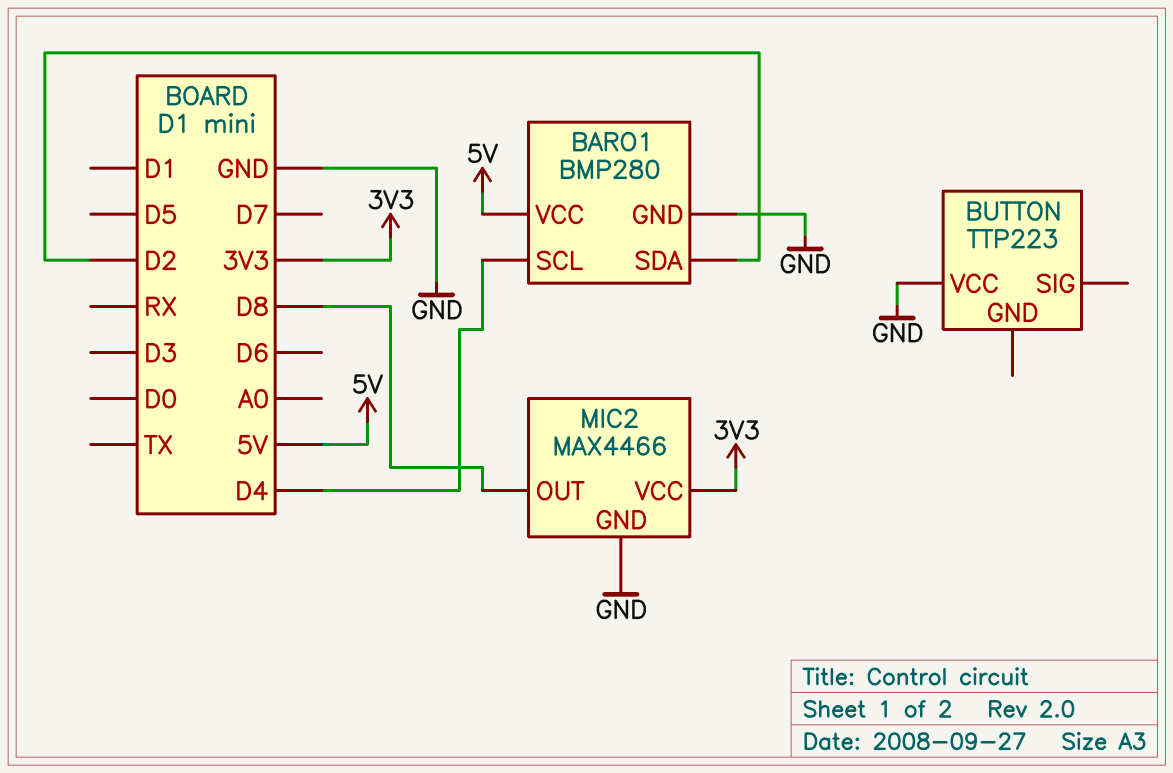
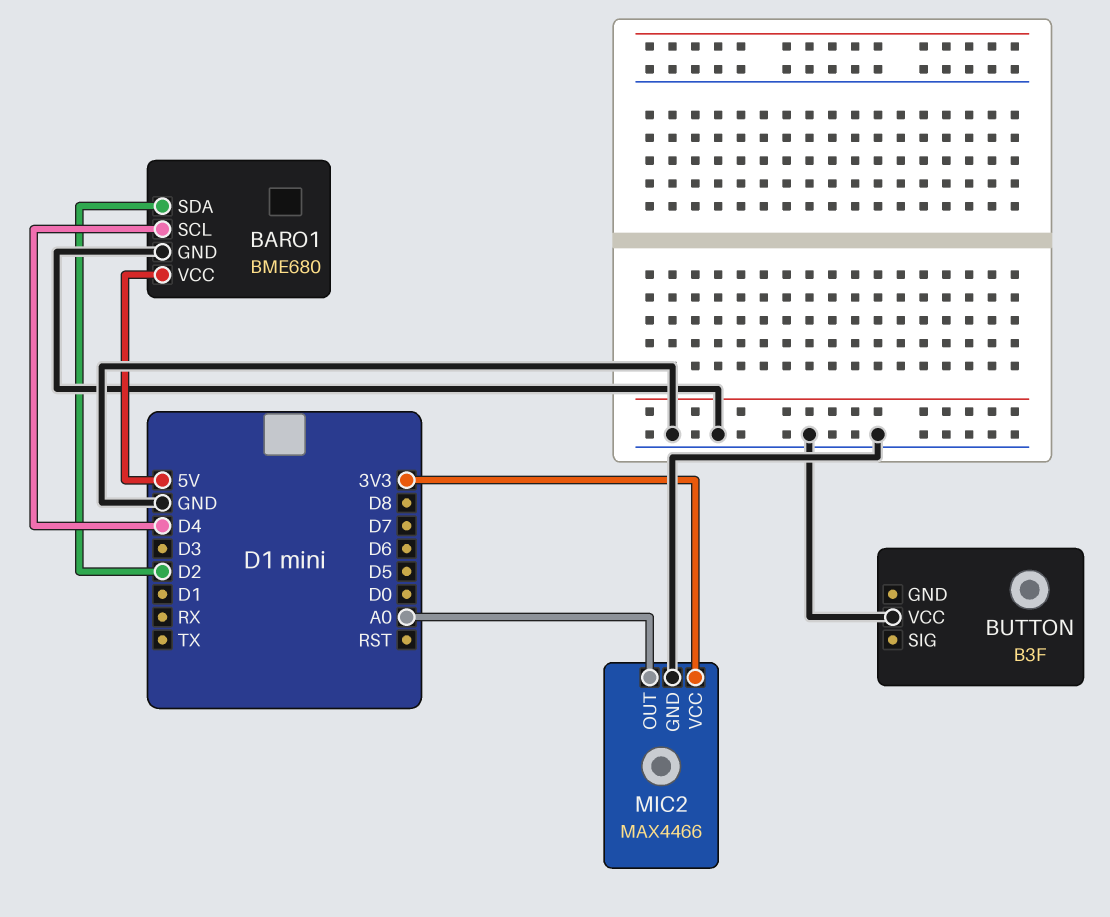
BARO1: BMP280 -> BME680
BUTTON: TTP223 -> B3F
MIC2 pin OUT: D8 -> A0

